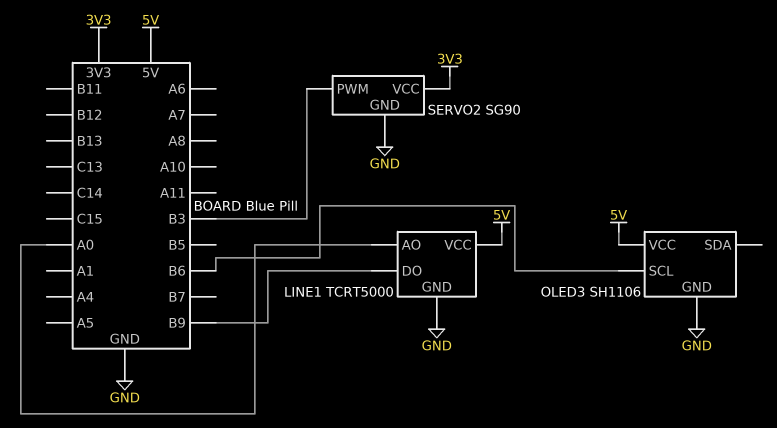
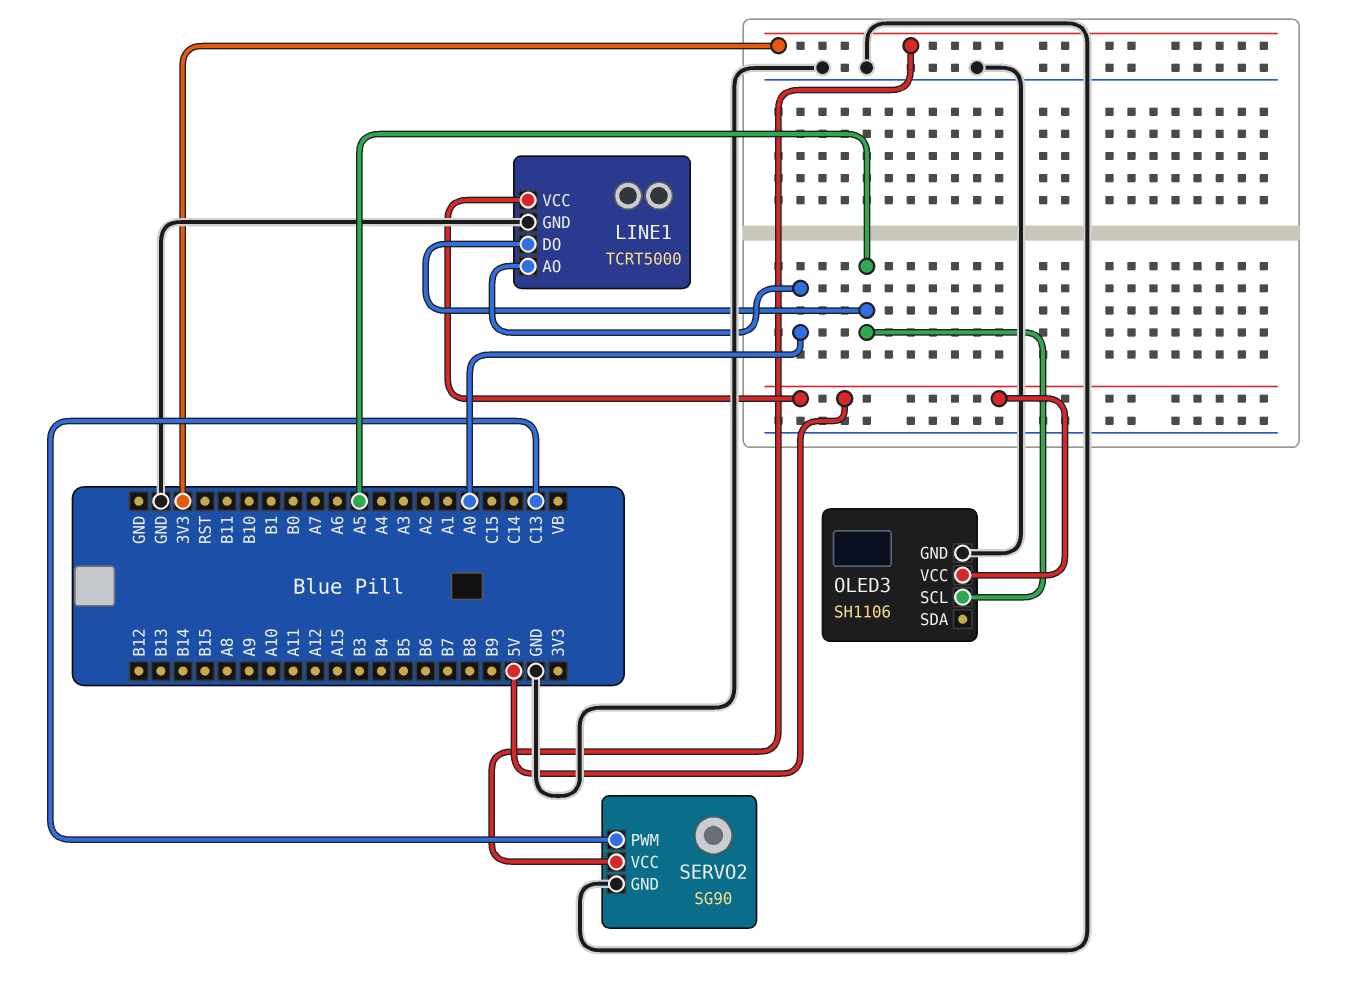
LINE1 pin DO: B9 -> A5
OLED3 pin SCL: B6 -> A5
SERVO2 pin PWM: B3 -> C13

